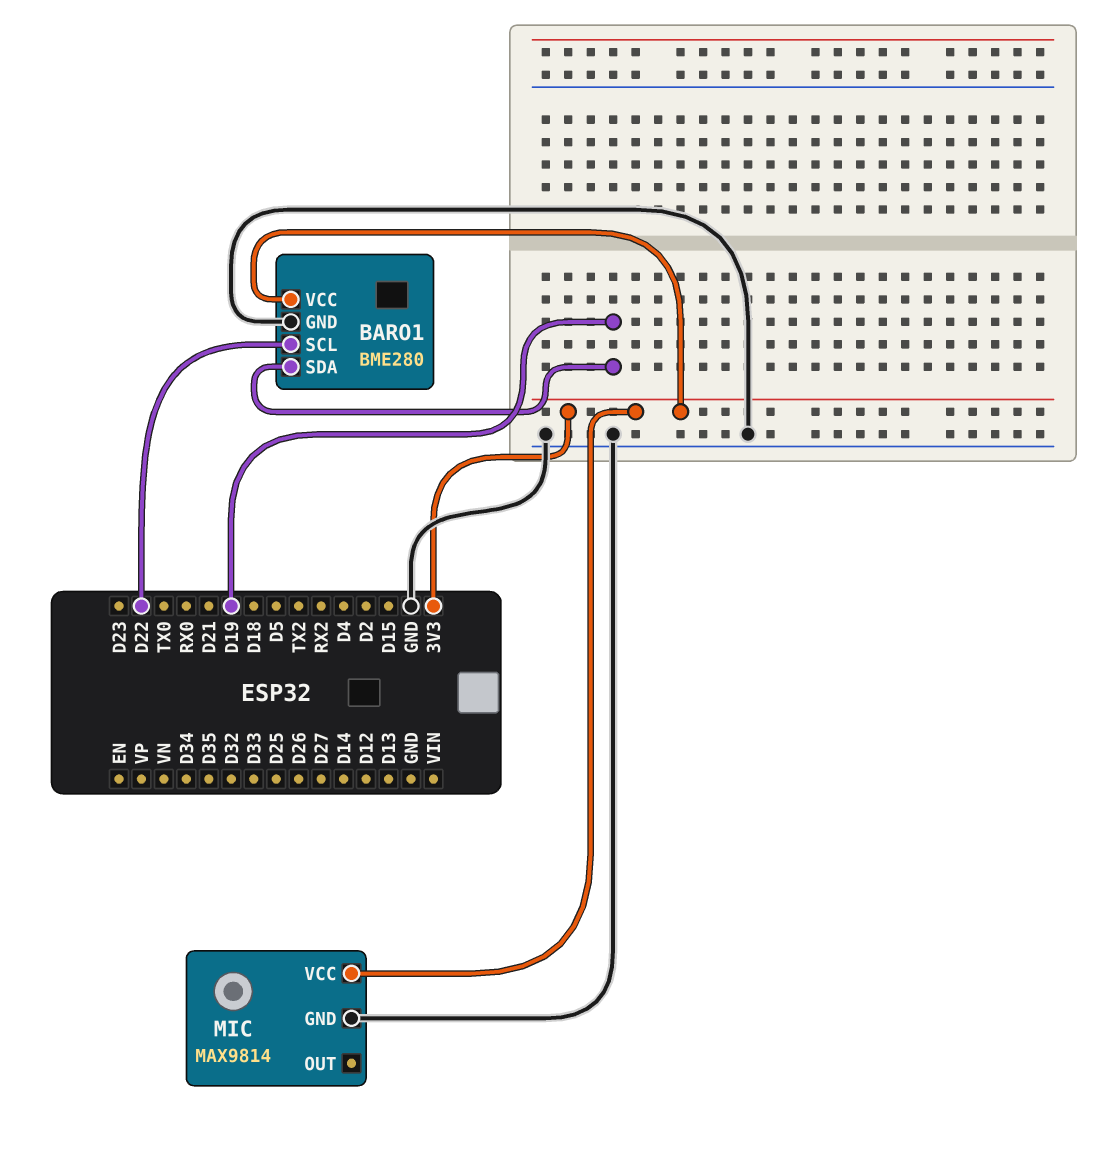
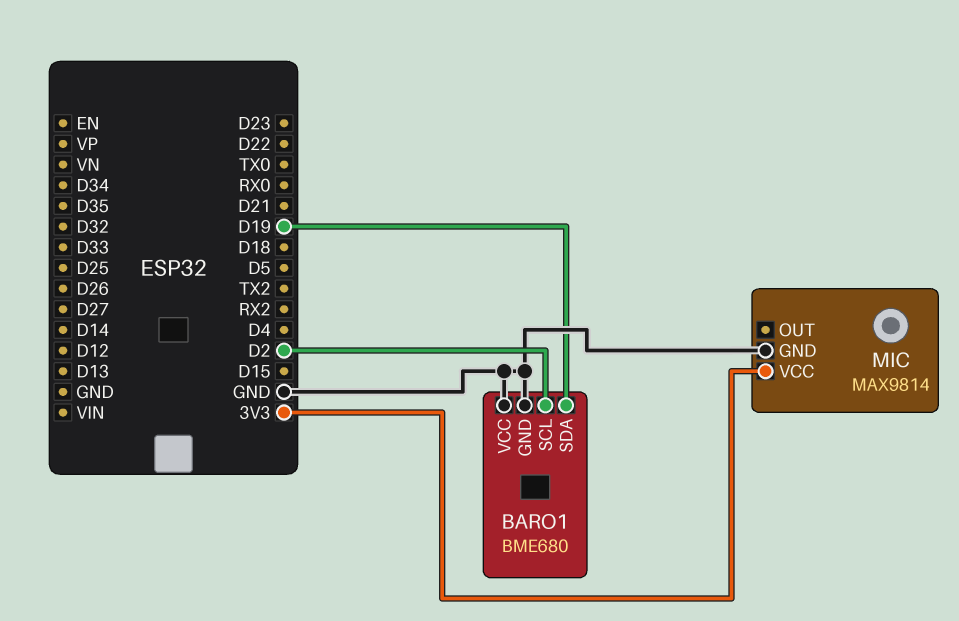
BARO1: BME280 -> BME680
BARO1 pin SCL: D22 -> D2
BARO1 pin VCC: 3V3 -> GND

